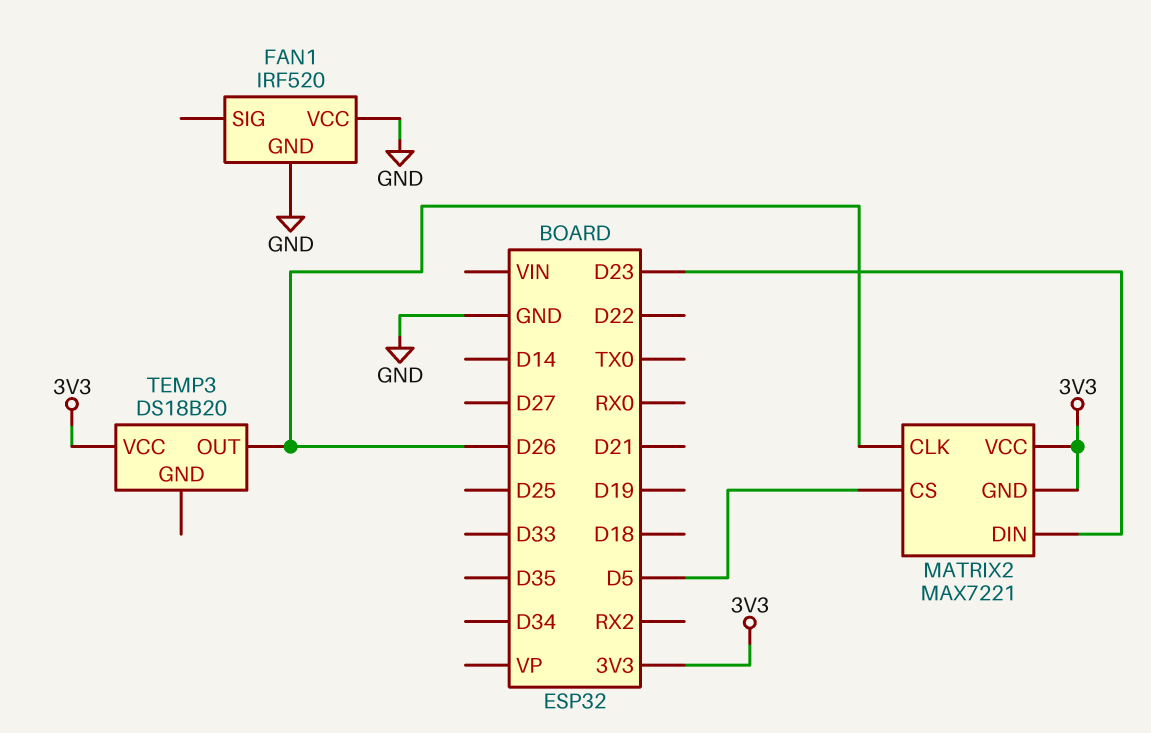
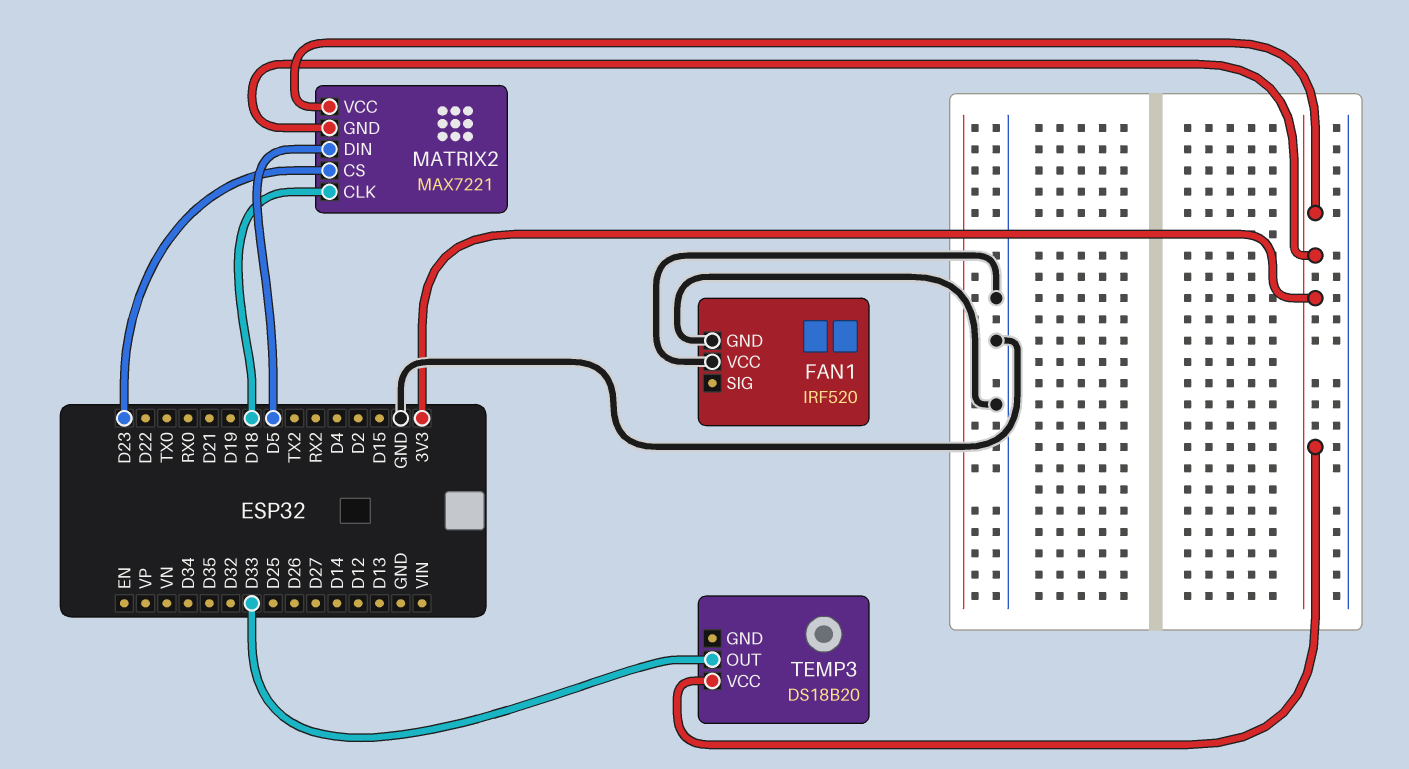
MATRIX2 pin CLK: D26 -> D18
MATRIX2 pin CS: D5 -> D23
MATRIX2 pin DIN: D23 -> D5
TEMP3 pin OUT: D26 -> D33

